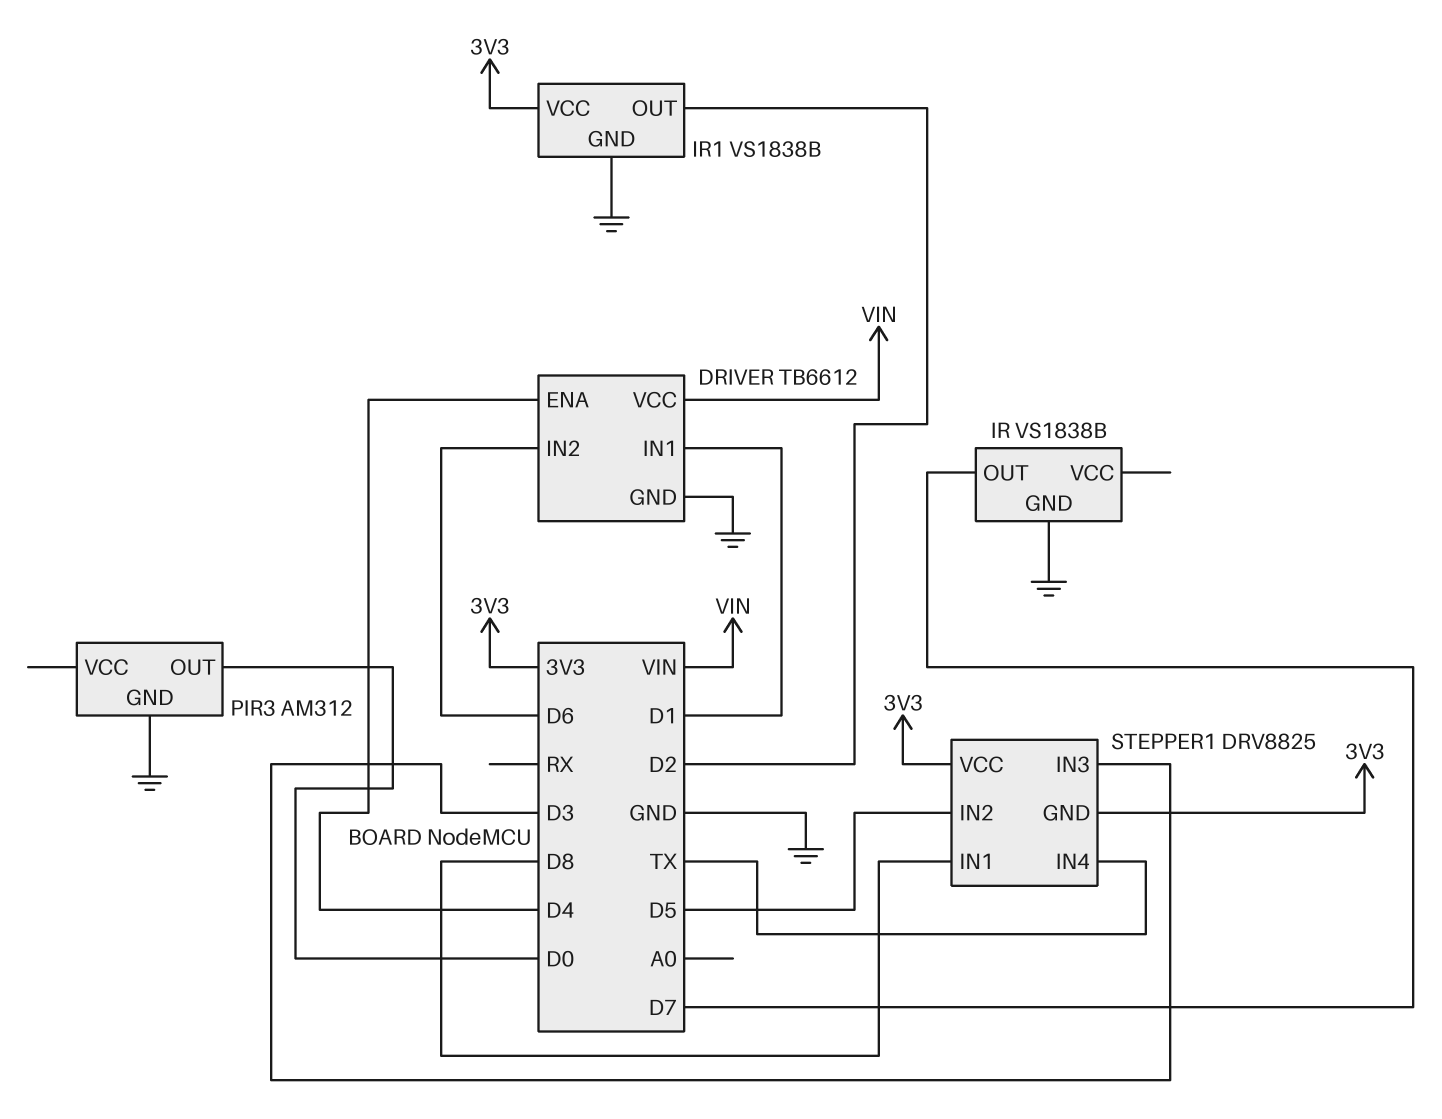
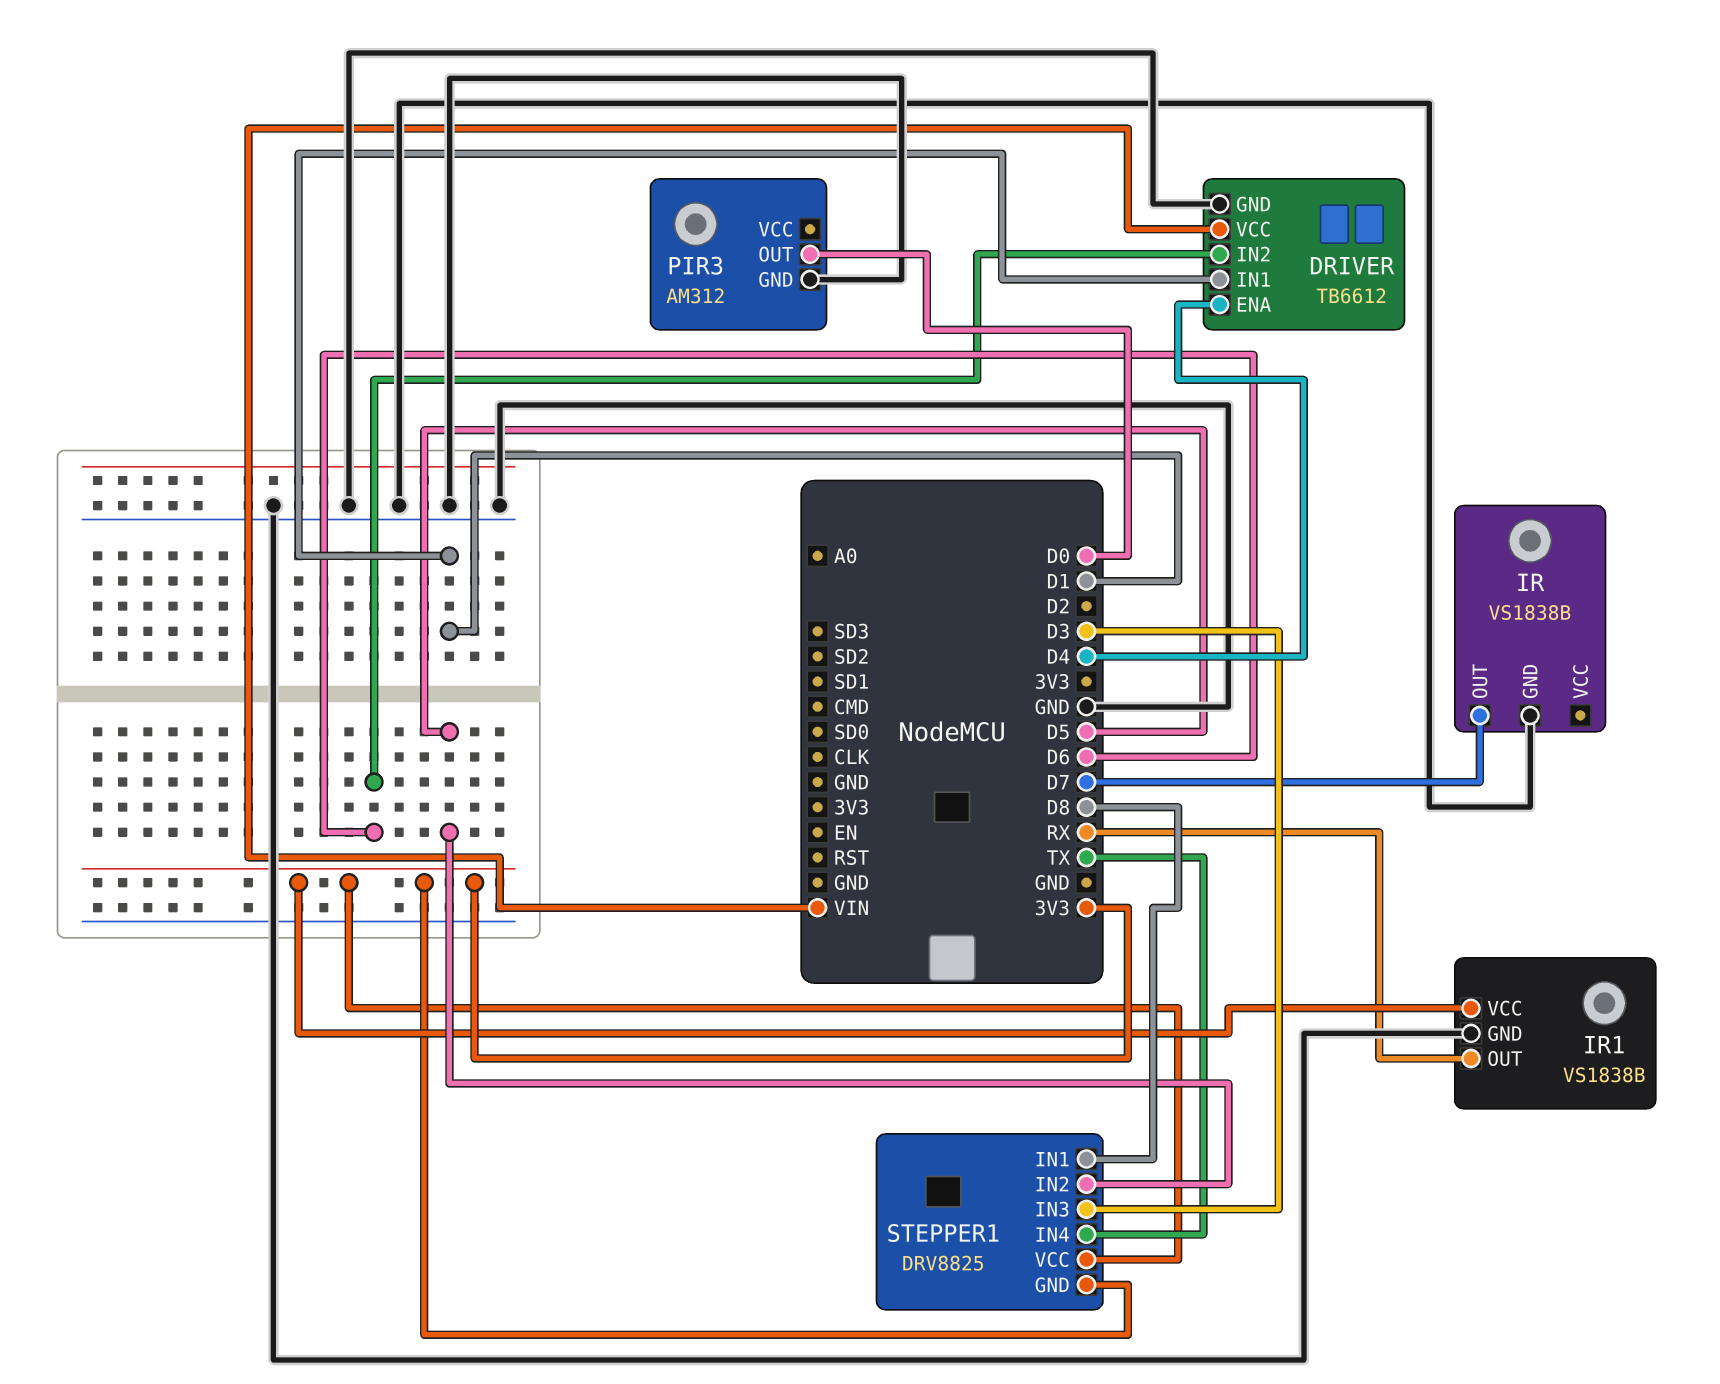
IR1 pin OUT: D2 -> RX

